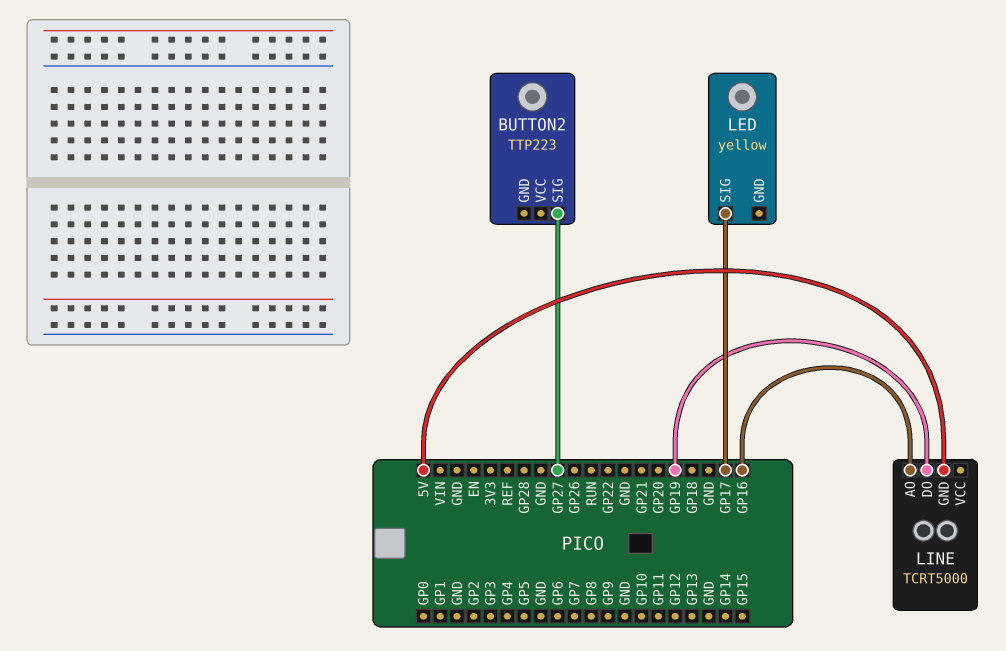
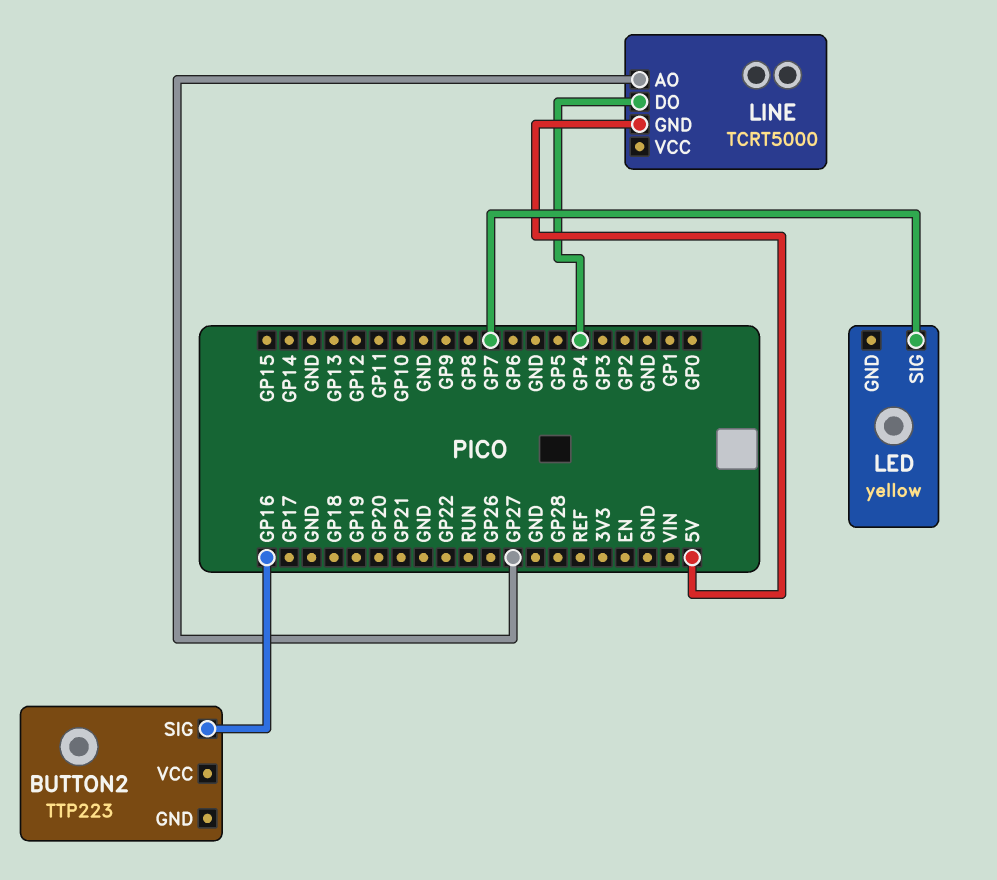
BUTTON2 pin SIG: GP27 -> GP16
LED pin SIG: GP17 -> GP7
LINE pin AO: GP16 -> GP27
LINE pin DO: GP19 -> GP4

